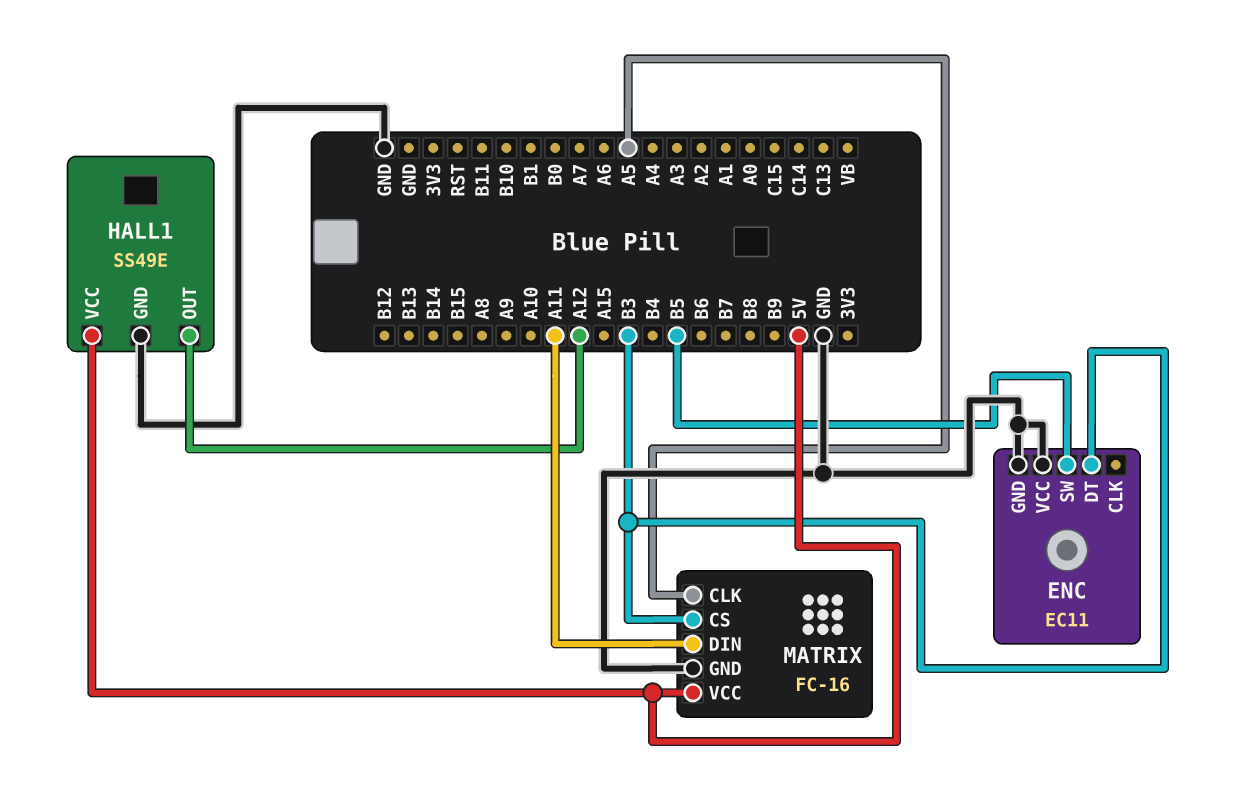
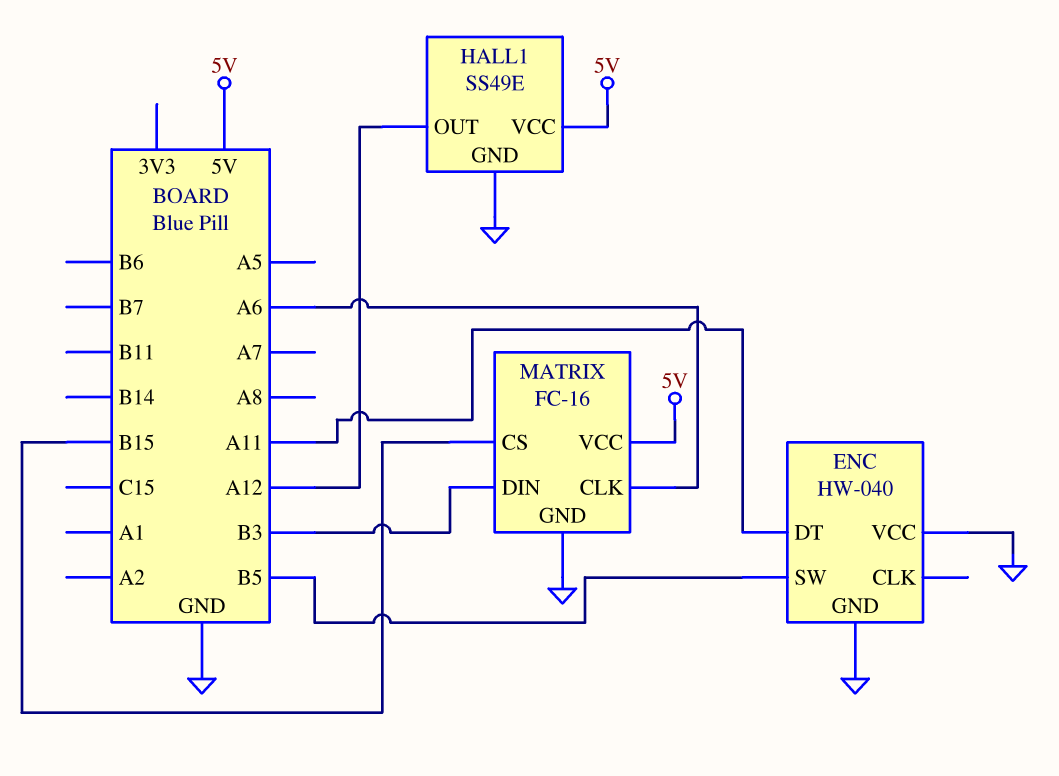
ENC: EC11 -> HW-040
ENC pin DT: B3 -> A11
MATRIX pin CLK: A5 -> A6
MATRIX pin CS: B3 -> B15
MATRIX pin DIN: A11 -> B3

